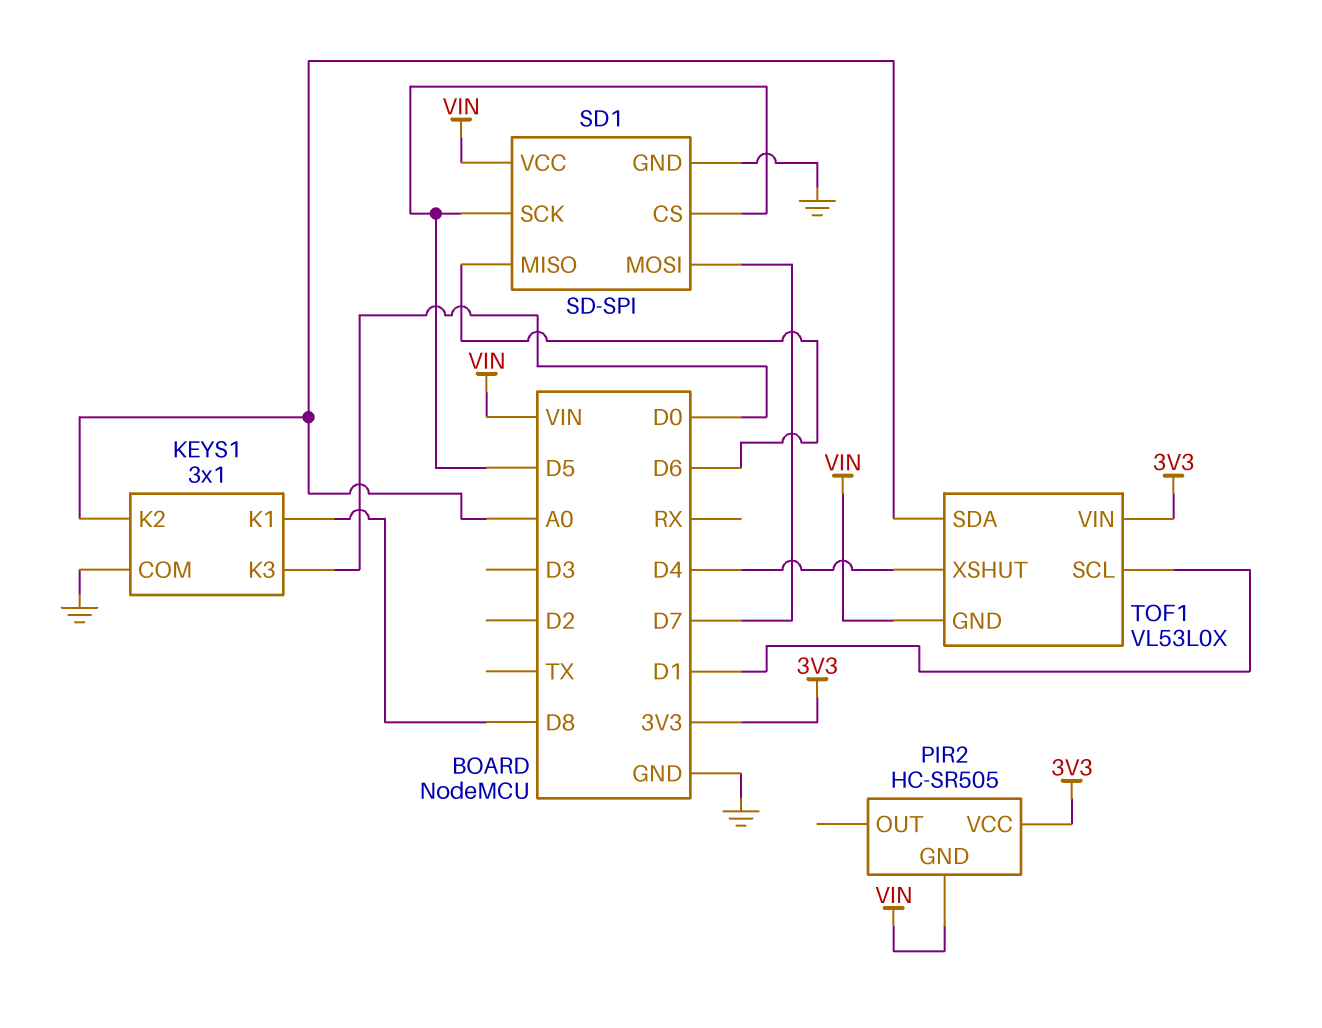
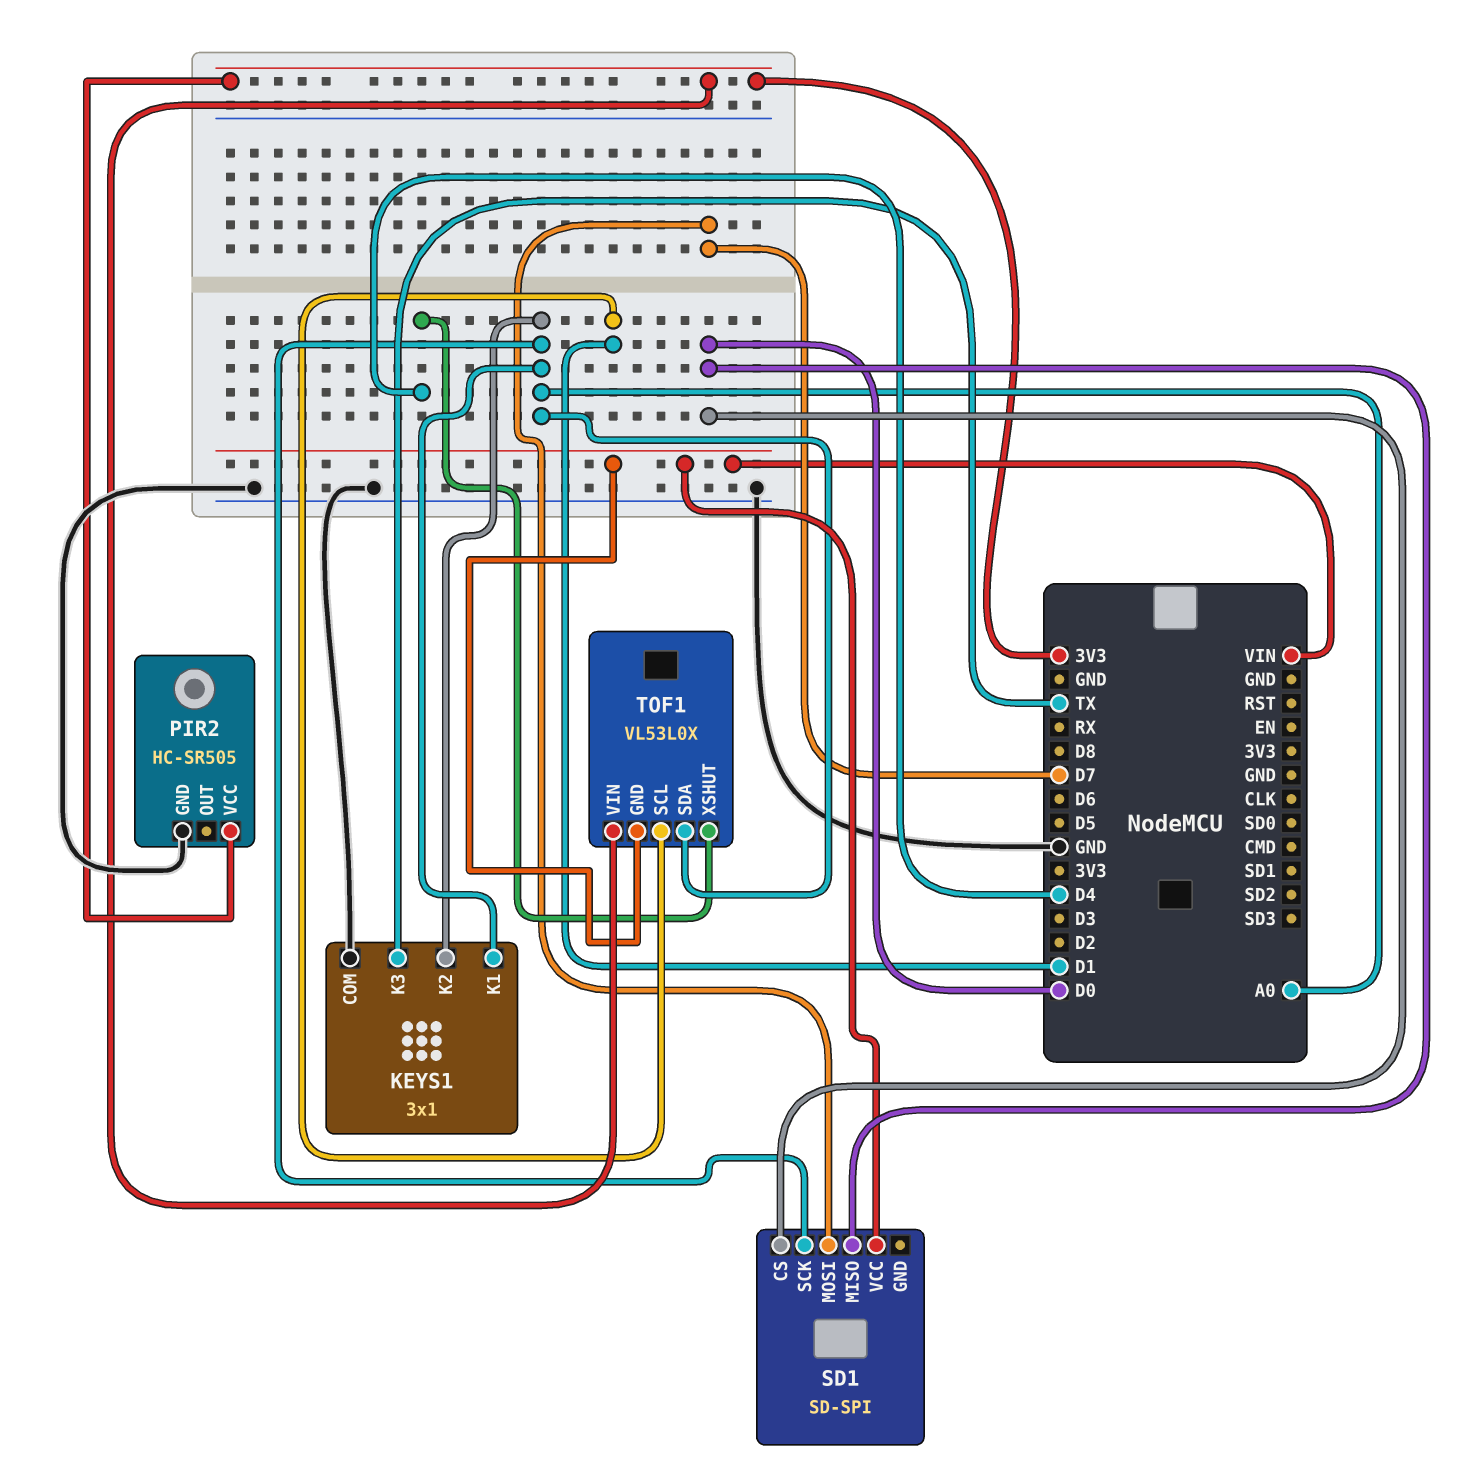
KEYS1 pin K1: D8 -> A0
KEYS1 pin K3: D0 -> TX
PIR2 pin GND: VIN -> GND
SD1 pin CS: D5 -> D0
SD1 pin GND: GND -> none
SD1 pin MISO: D6 -> D0
SD1 pin SCK: D5 -> A0

